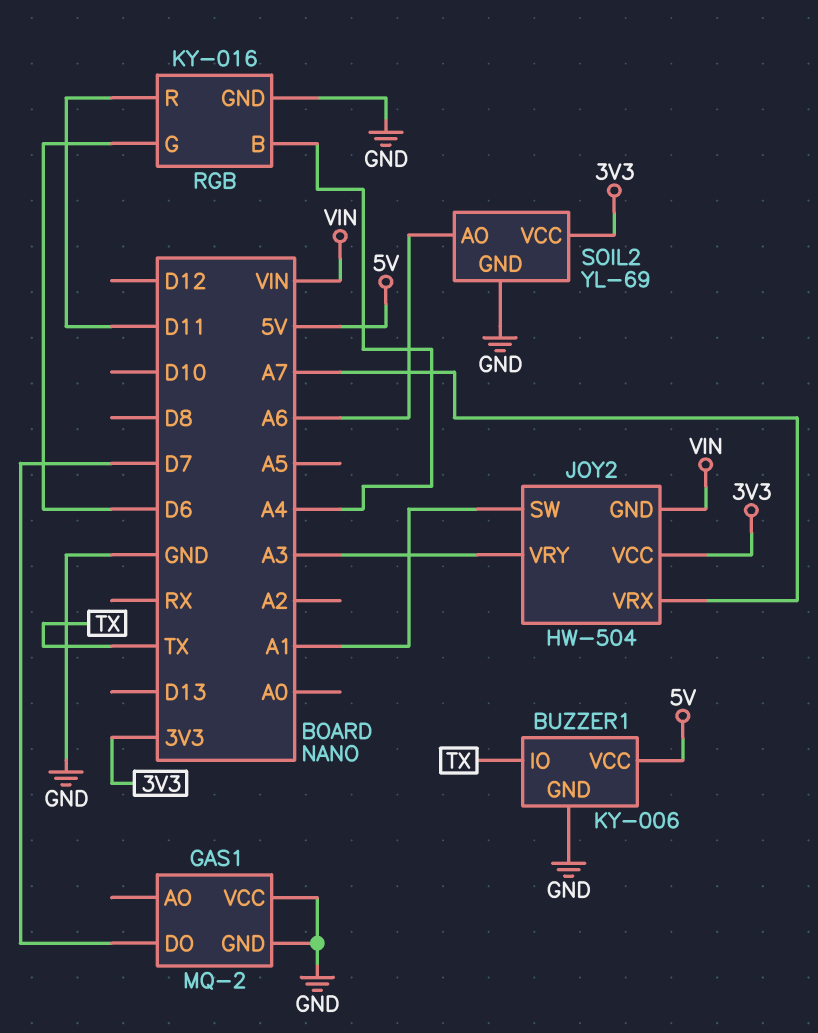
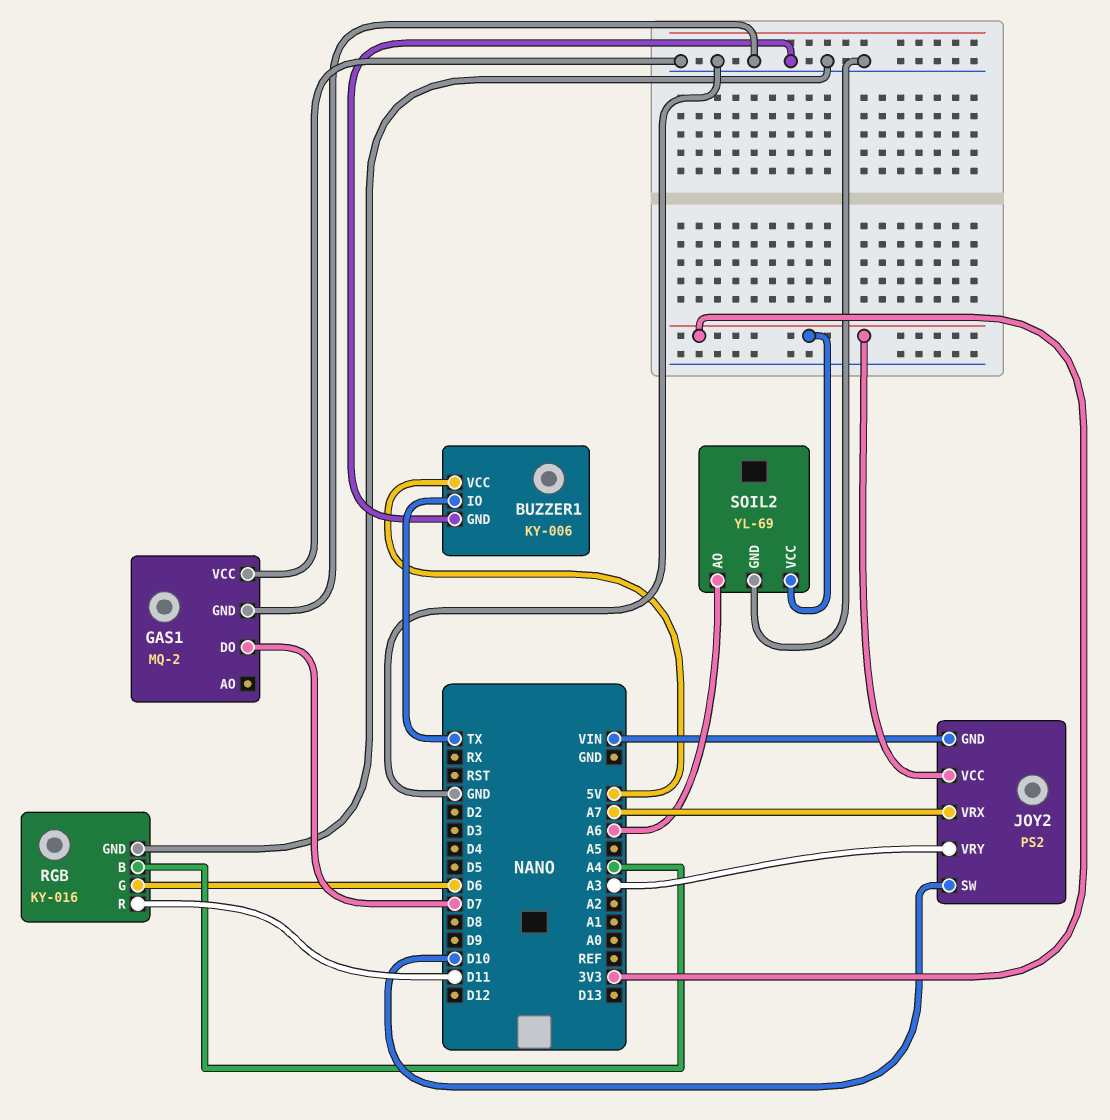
JOY2: HW-504 -> PS2
JOY2 pin SW: A1 -> D10

